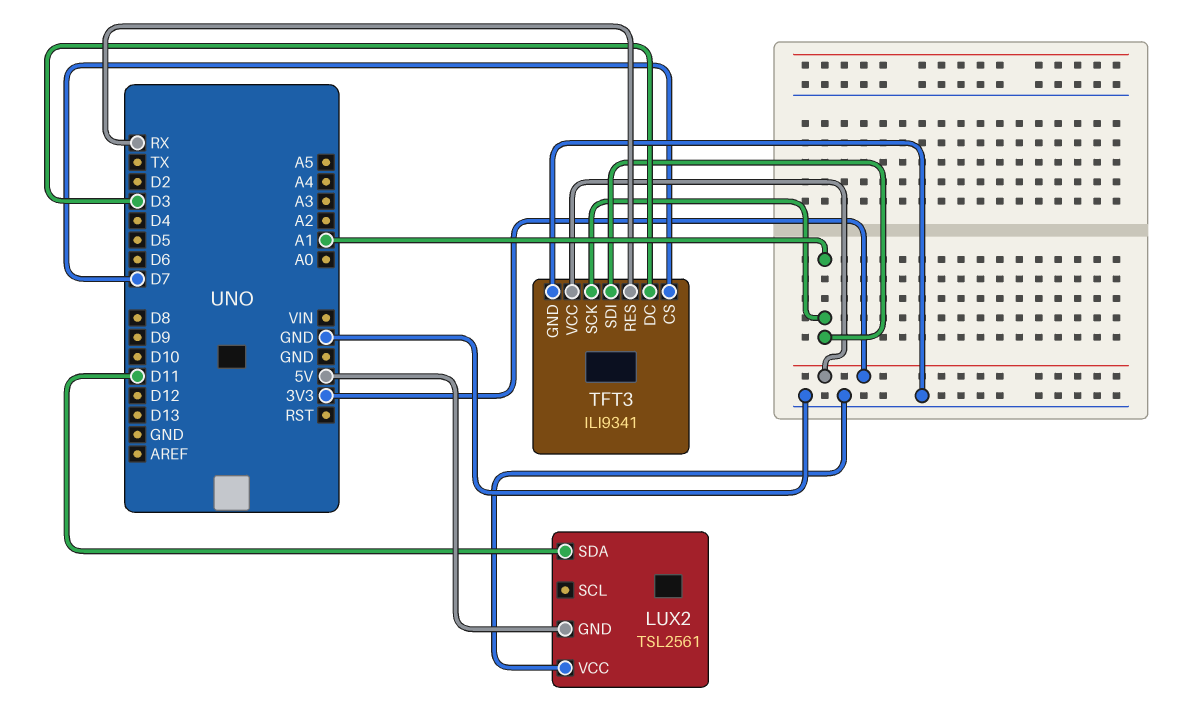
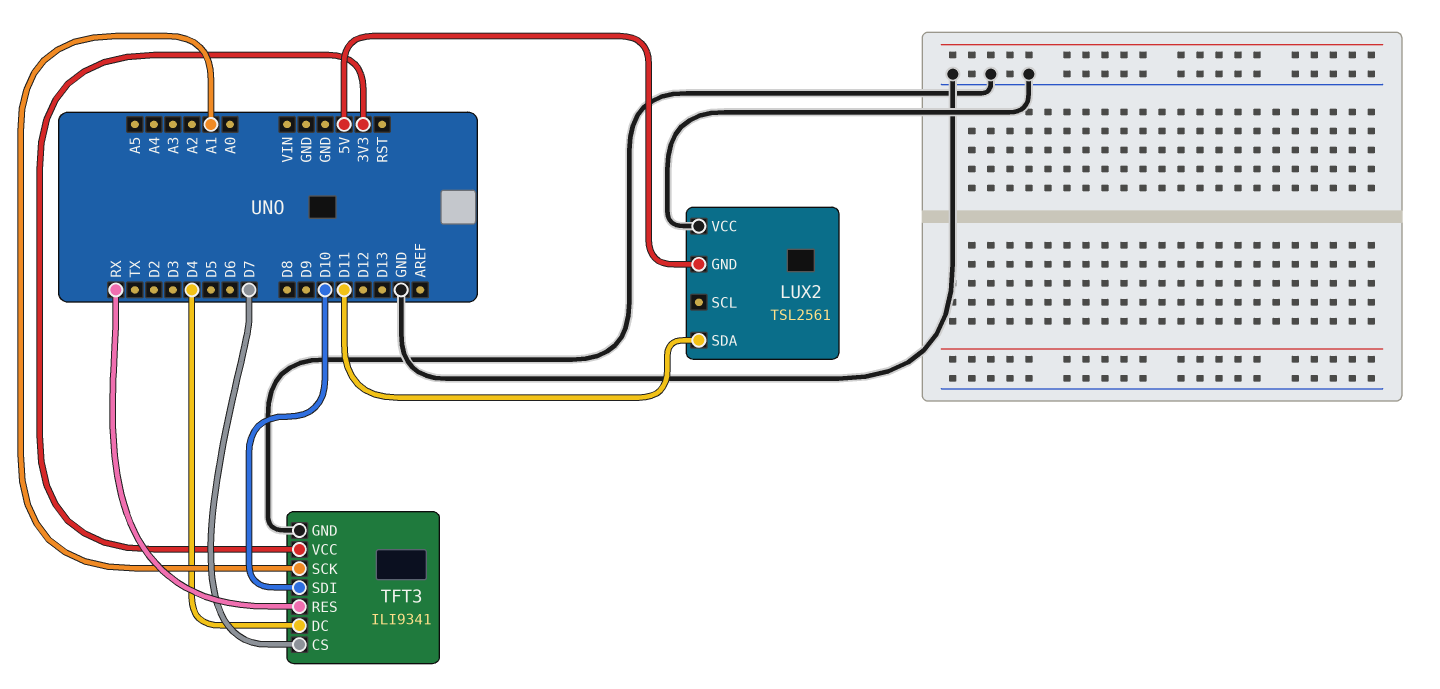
TFT3 pin DC: D3 -> D4
TFT3 pin SDI: A1 -> D10

